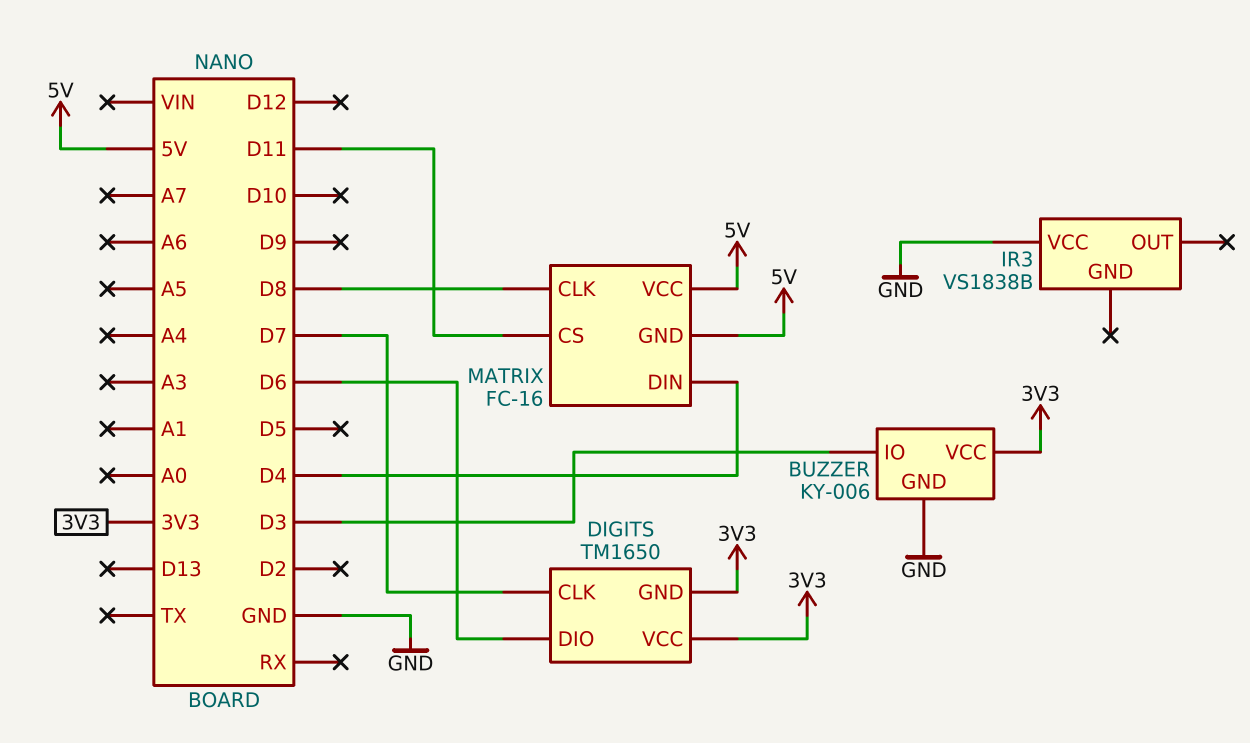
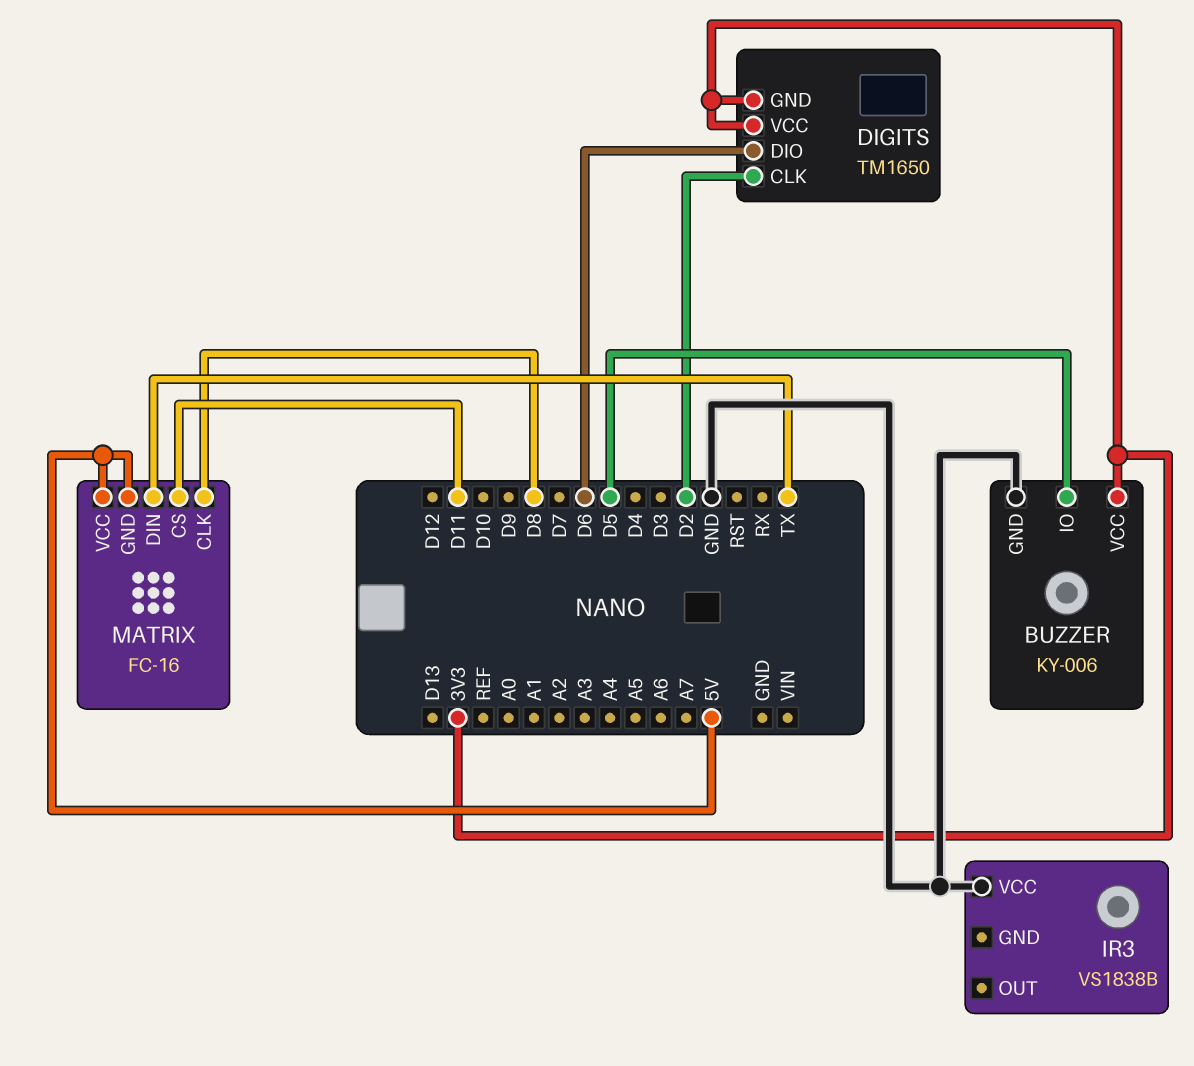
BUZZER pin IO: D3 -> D5
DIGITS pin CLK: D7 -> D2
MATRIX pin DIN: D4 -> TX

